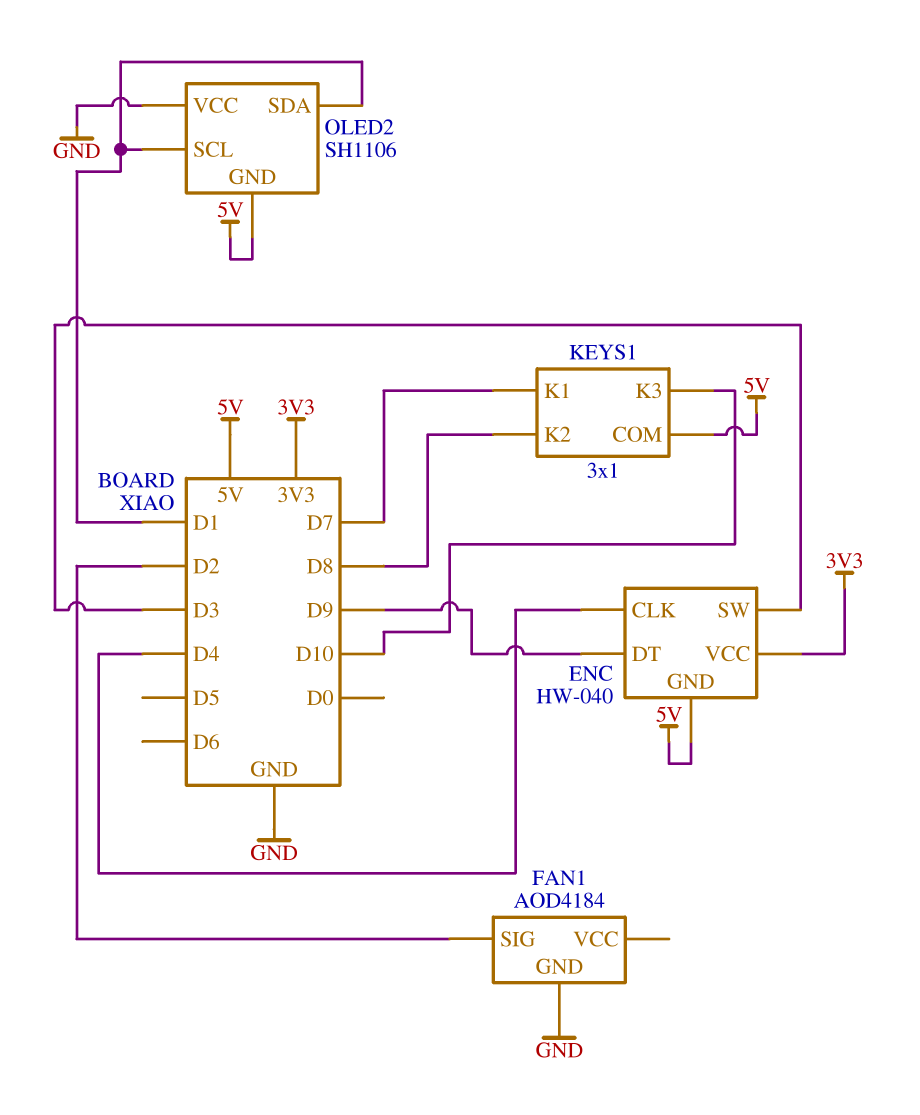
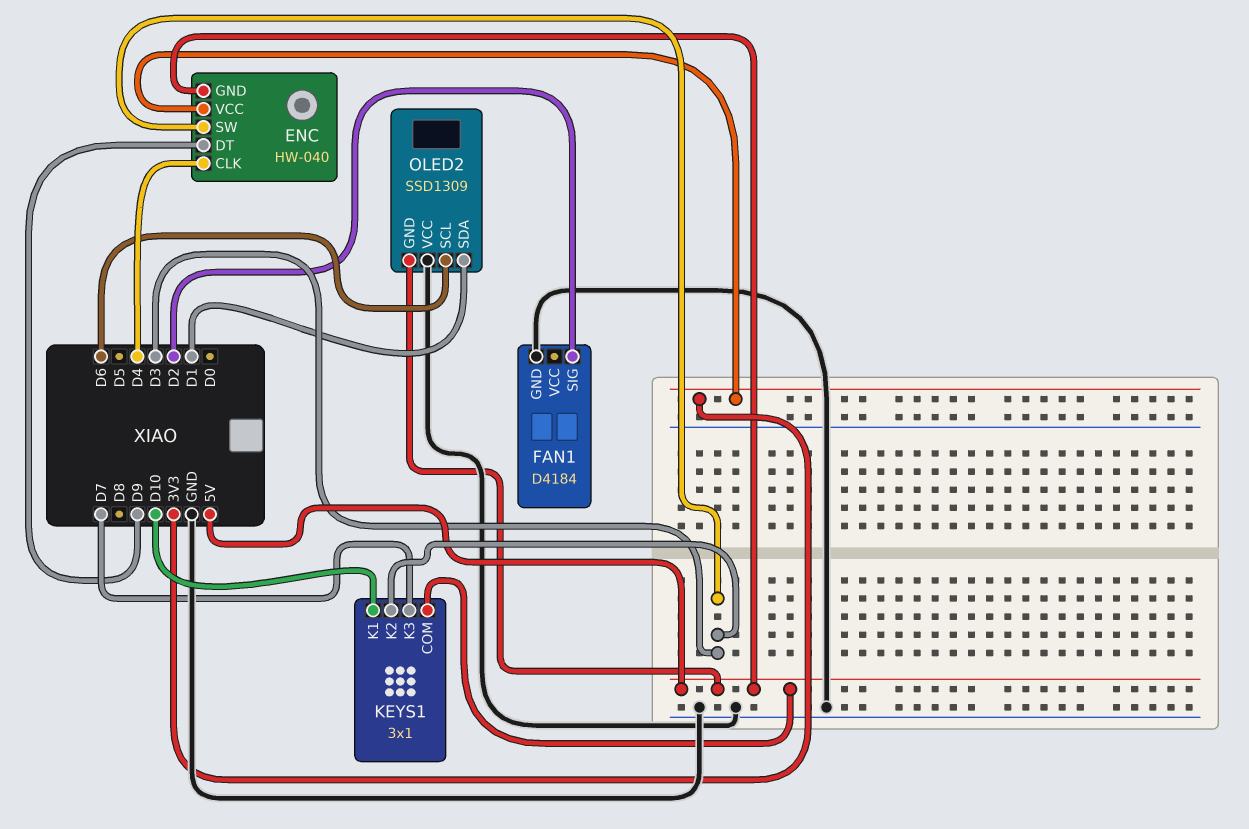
FAN1: AOD4184 -> D4184
KEYS1 pin K1: D7 -> D10
KEYS1 pin K2: D8 -> D3
KEYS1 pin K3: D10 -> D7
OLED2: SH1106 -> SSD1309
OLED2 pin SCL: D1 -> D6

